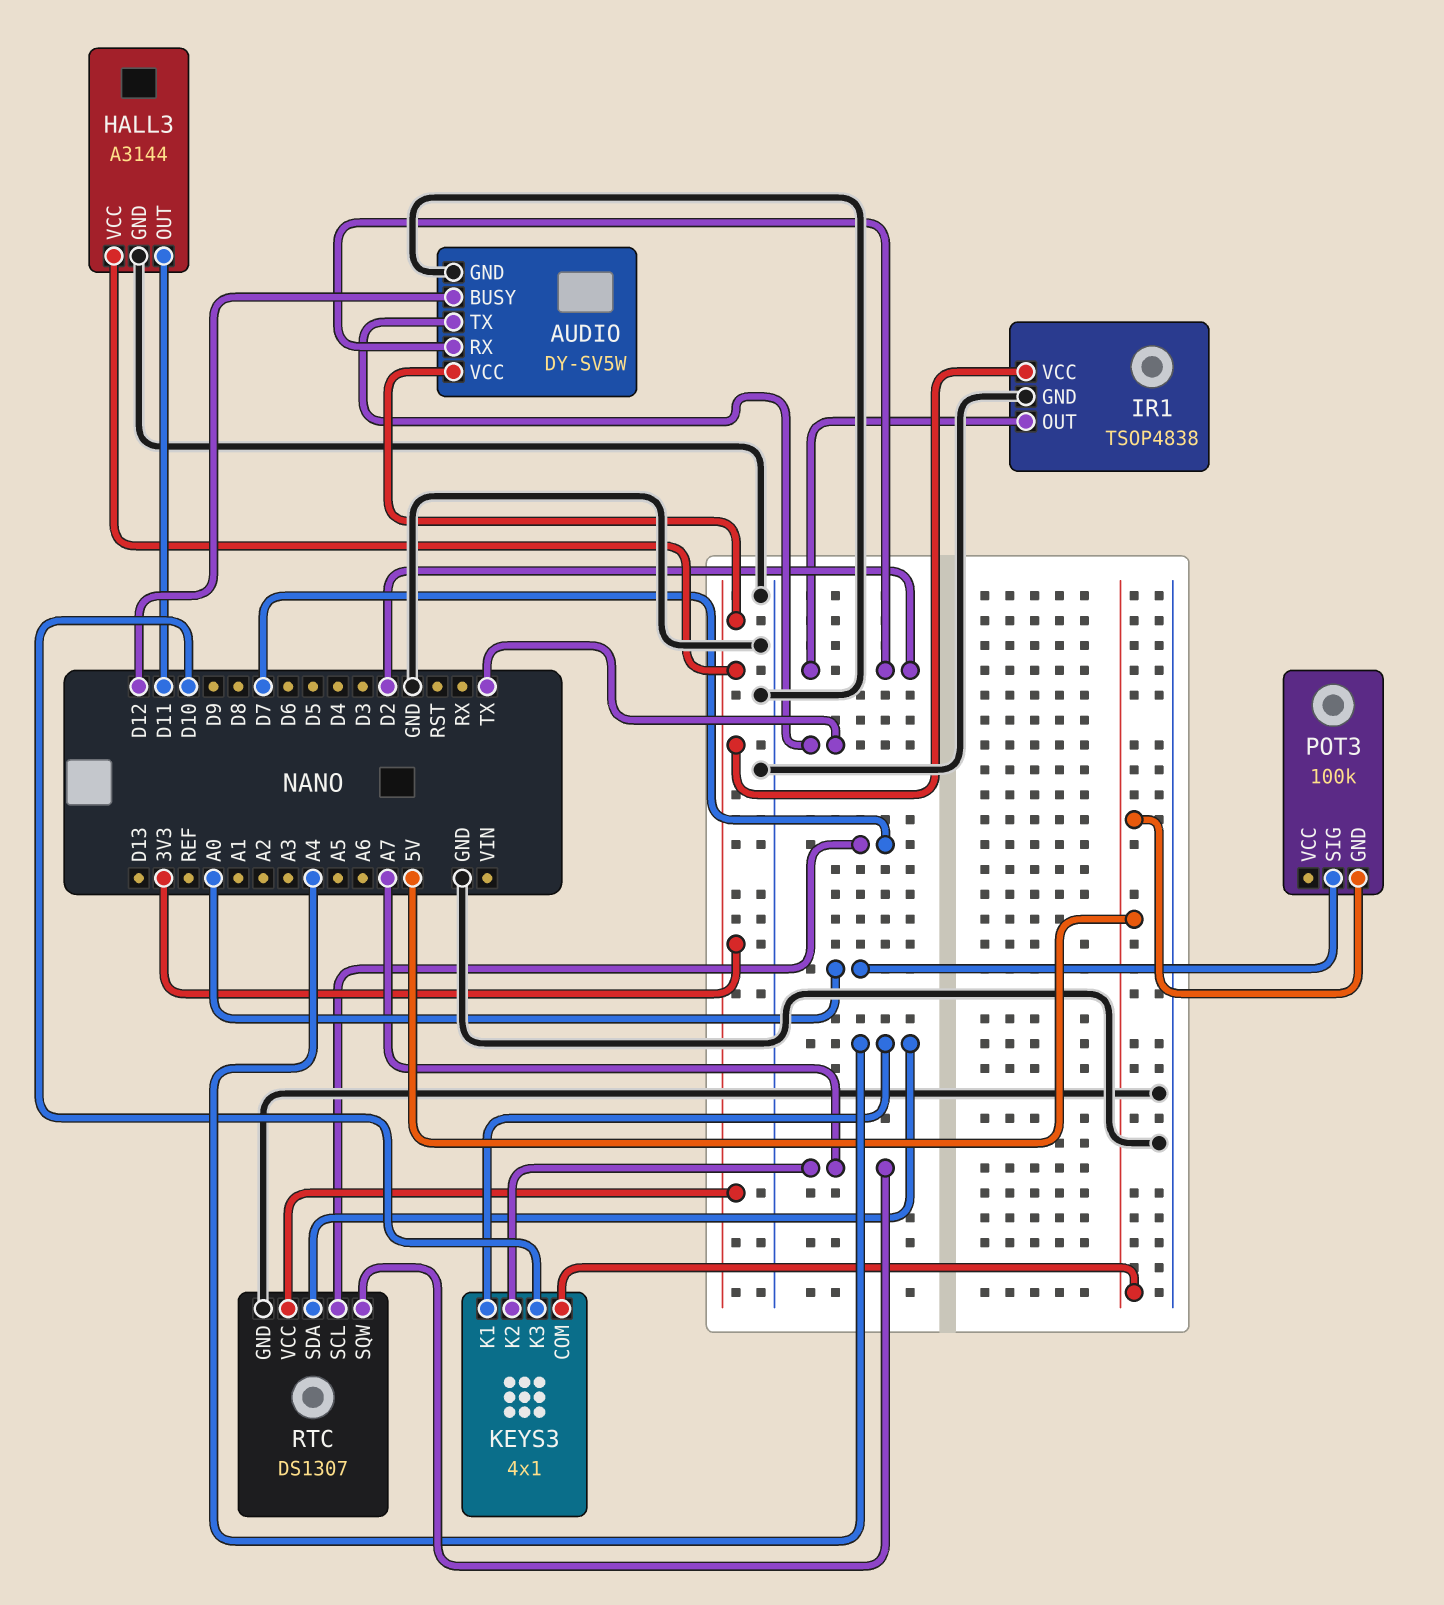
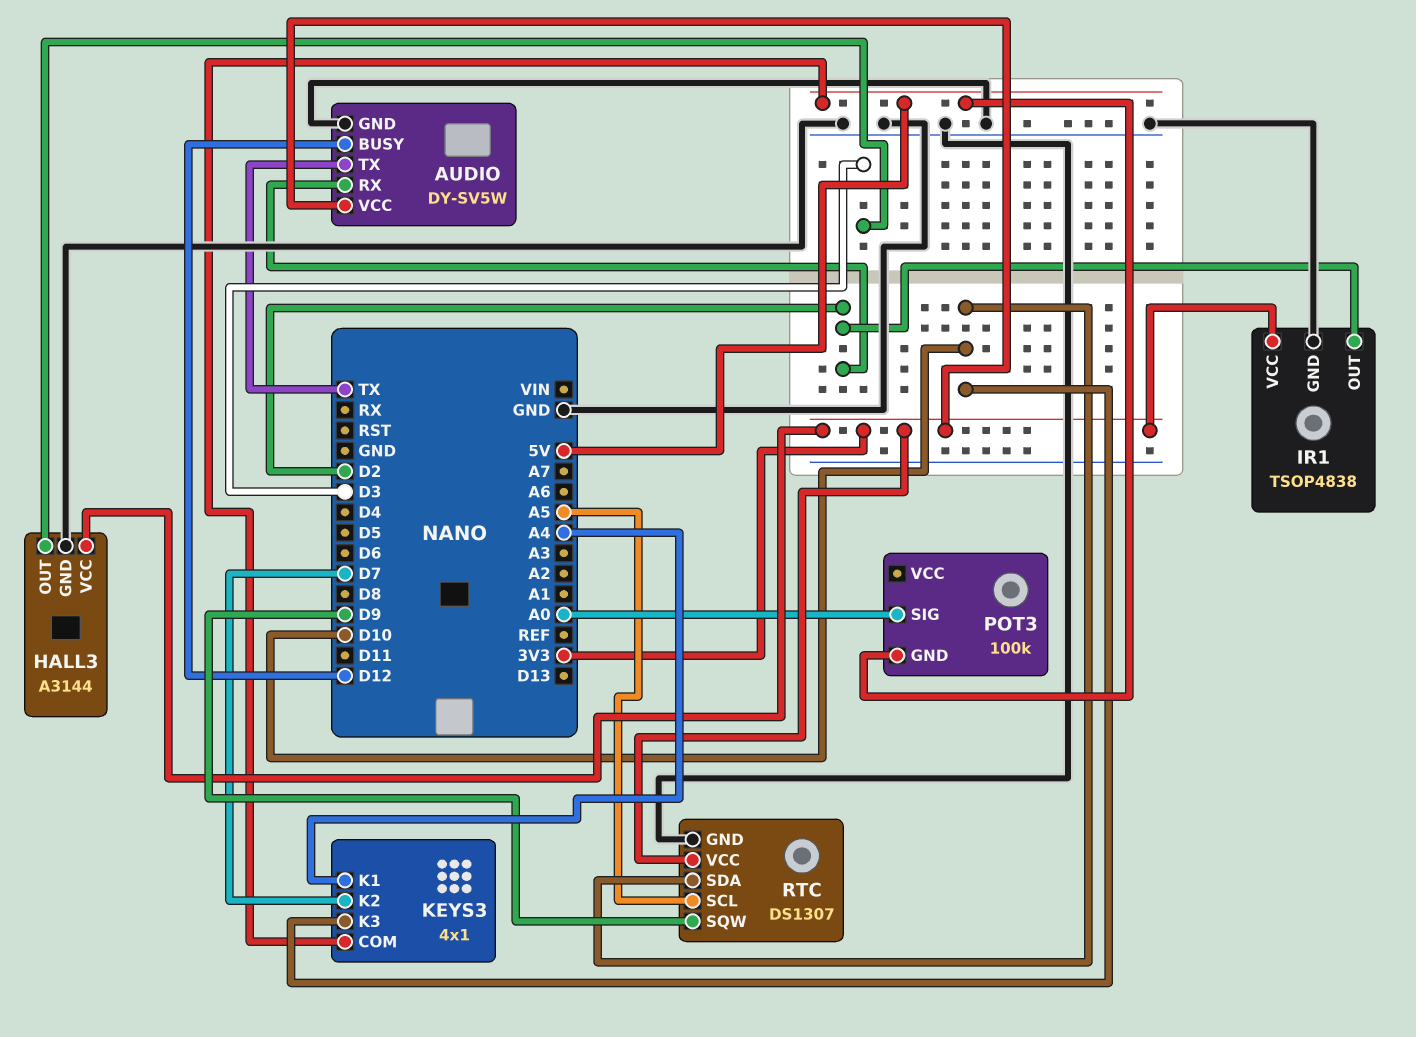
HALL3 pin OUT: D11 -> D3
KEYS3 pin K2: A7 -> D7
RTC pin SCL: D7 -> A5
RTC pin SDA: A4 -> D10
RTC pin SQW: A7 -> D9

